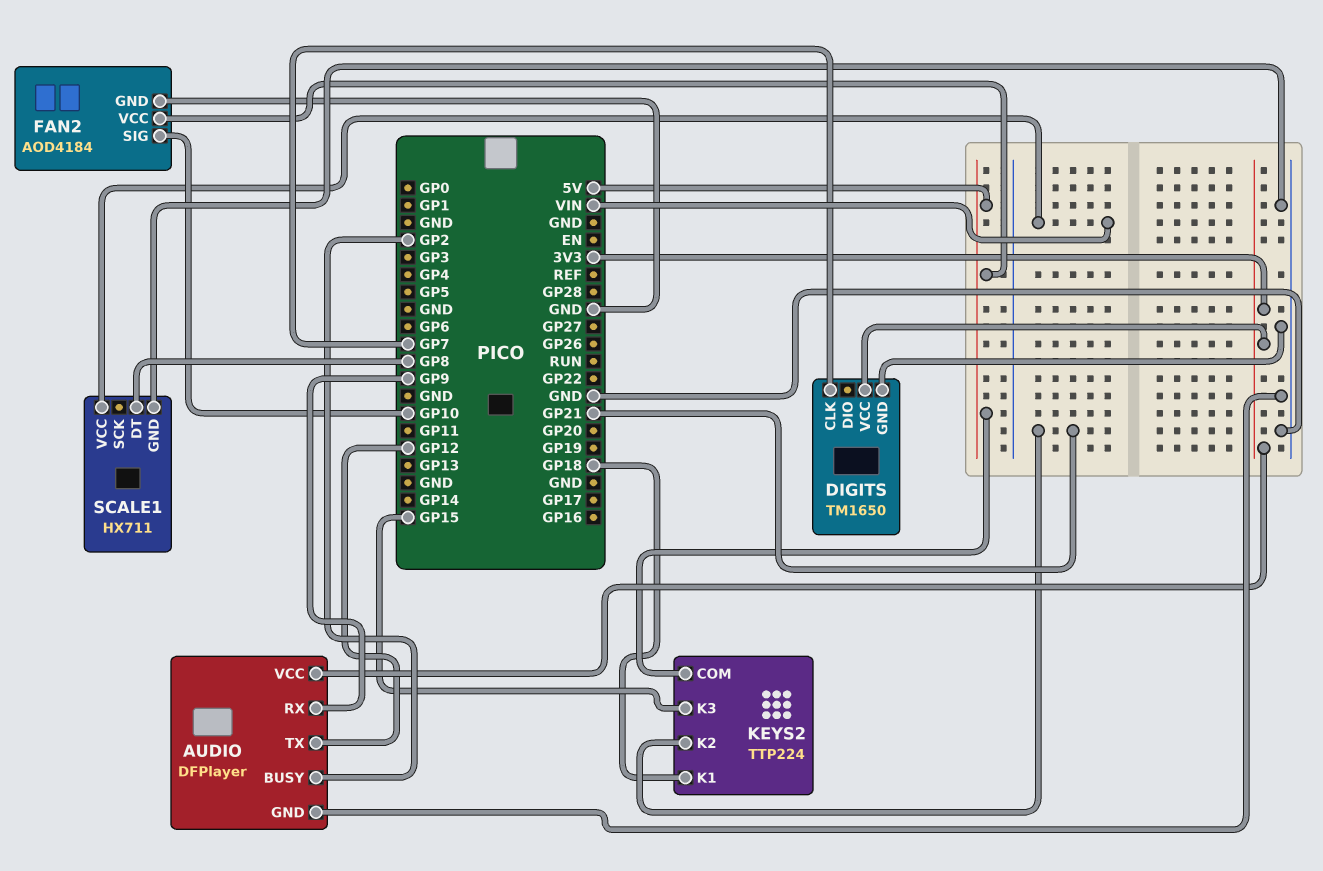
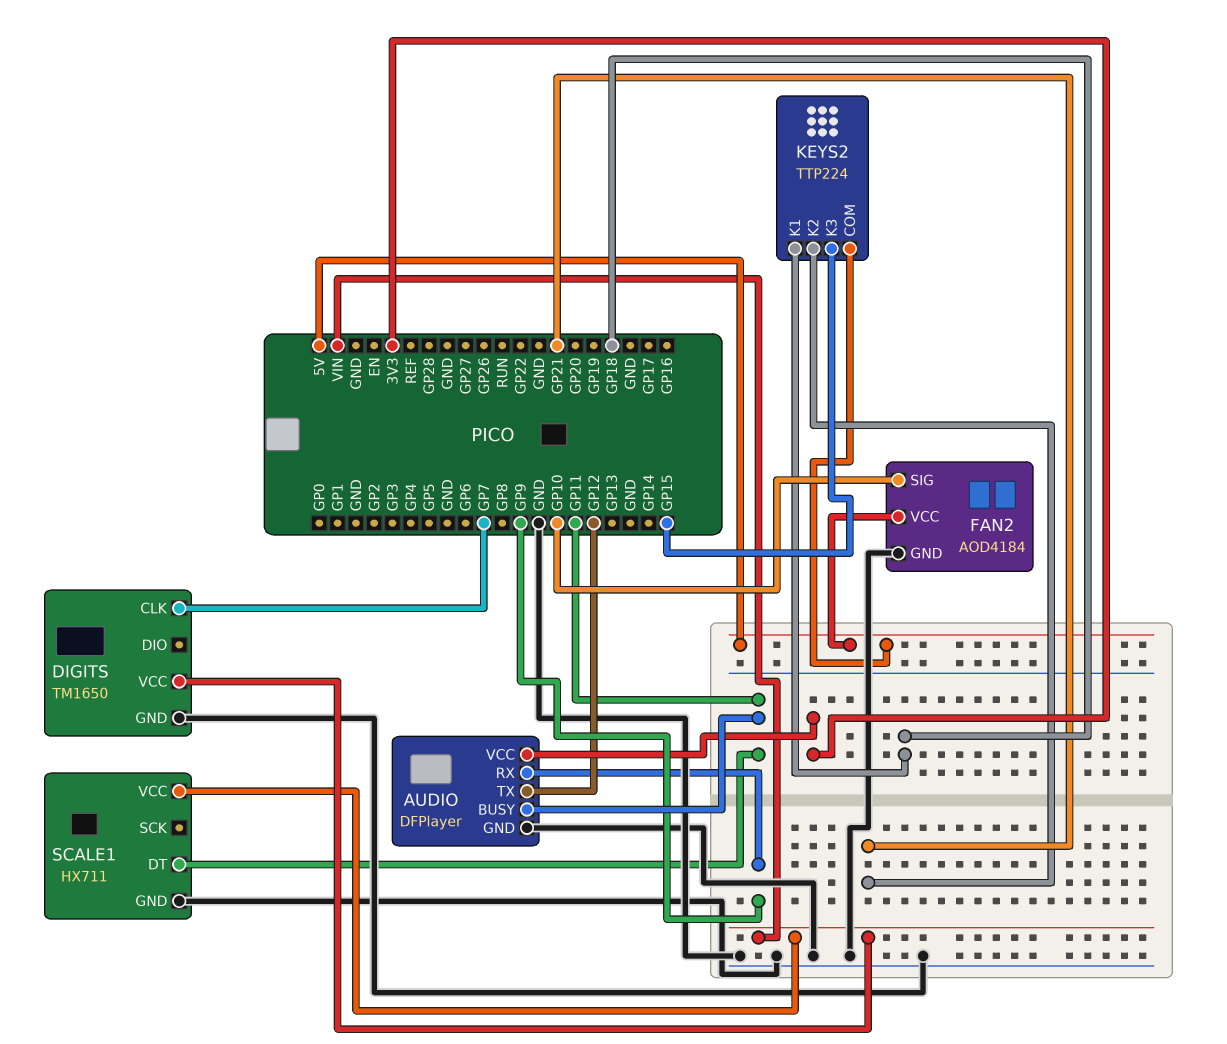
AUDIO pin BUSY: GP2 -> GP11
DIGITS pin VCC: 3V3 -> VIN
SCALE1 pin DT: GP8 -> GP11

